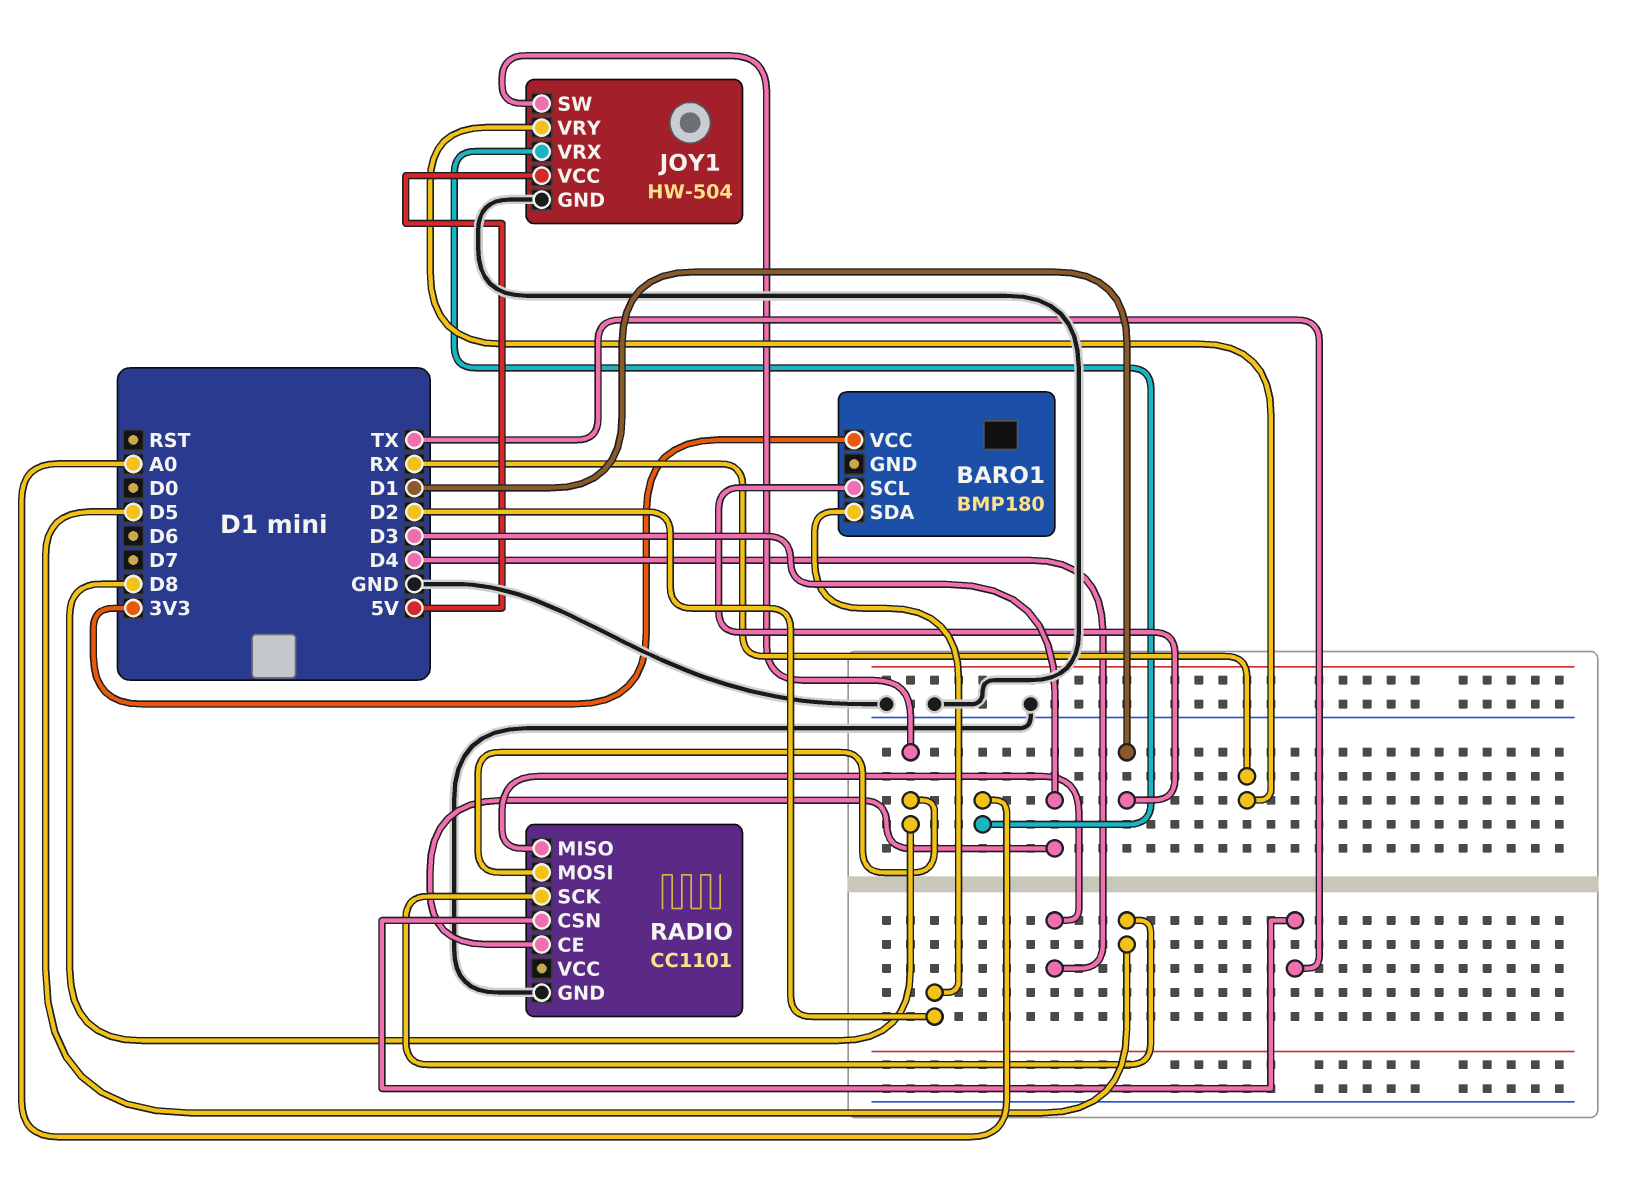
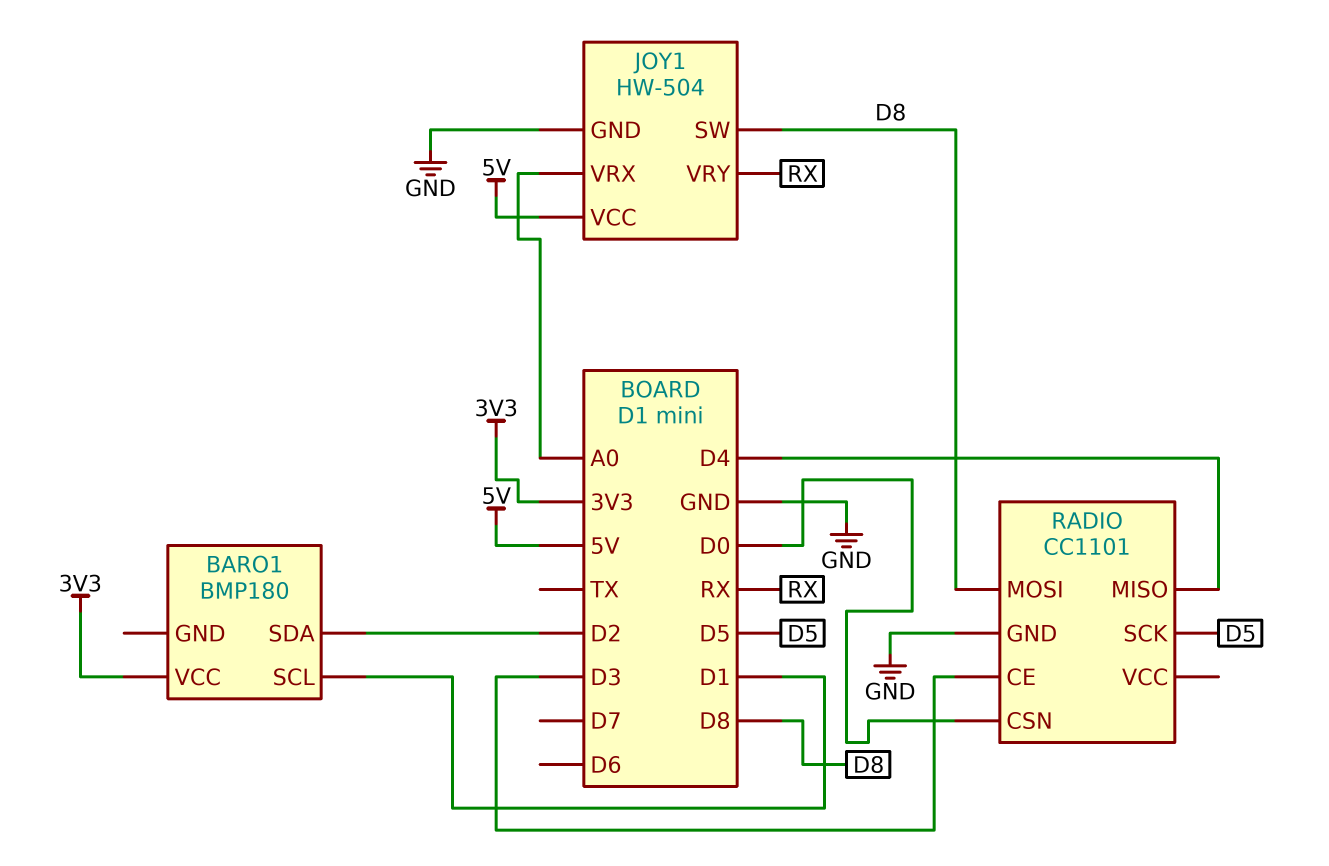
RADIO pin CSN: TX -> D0

